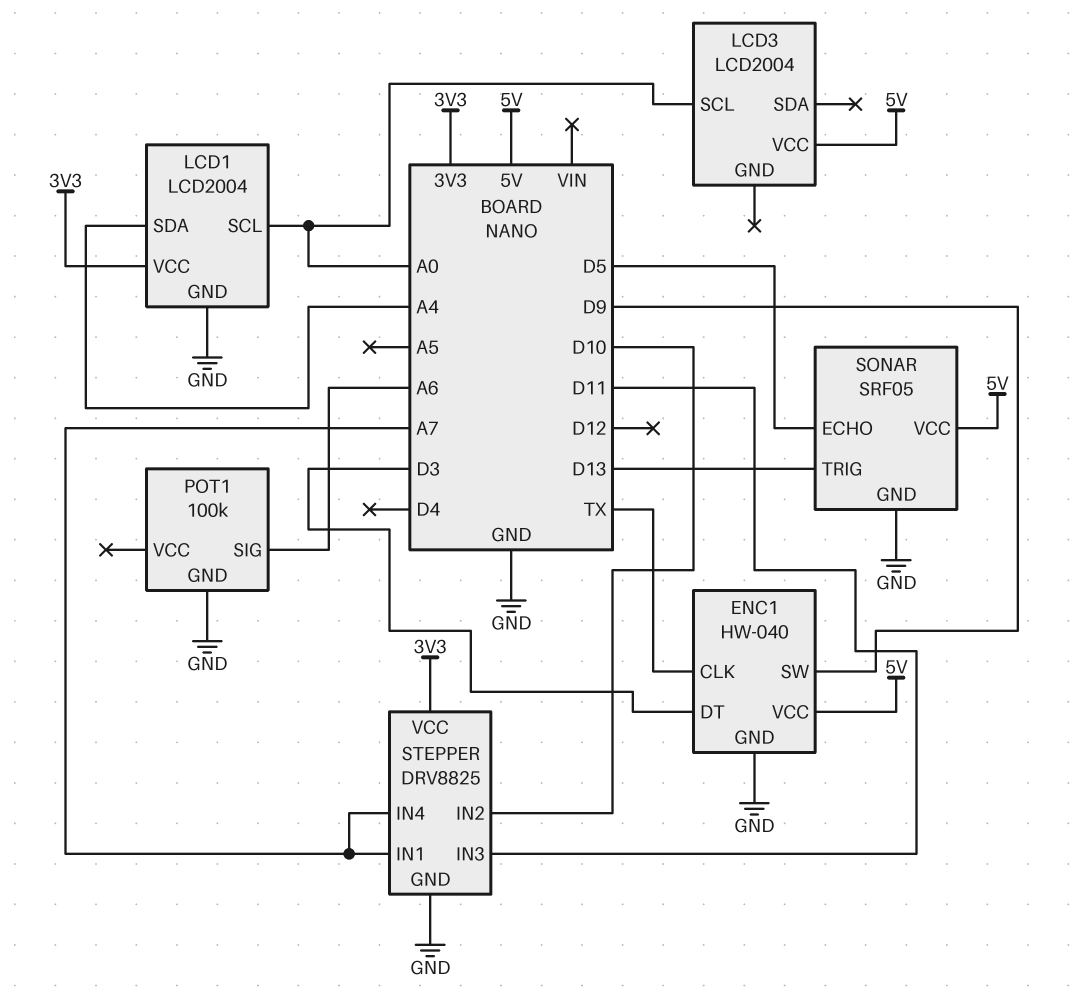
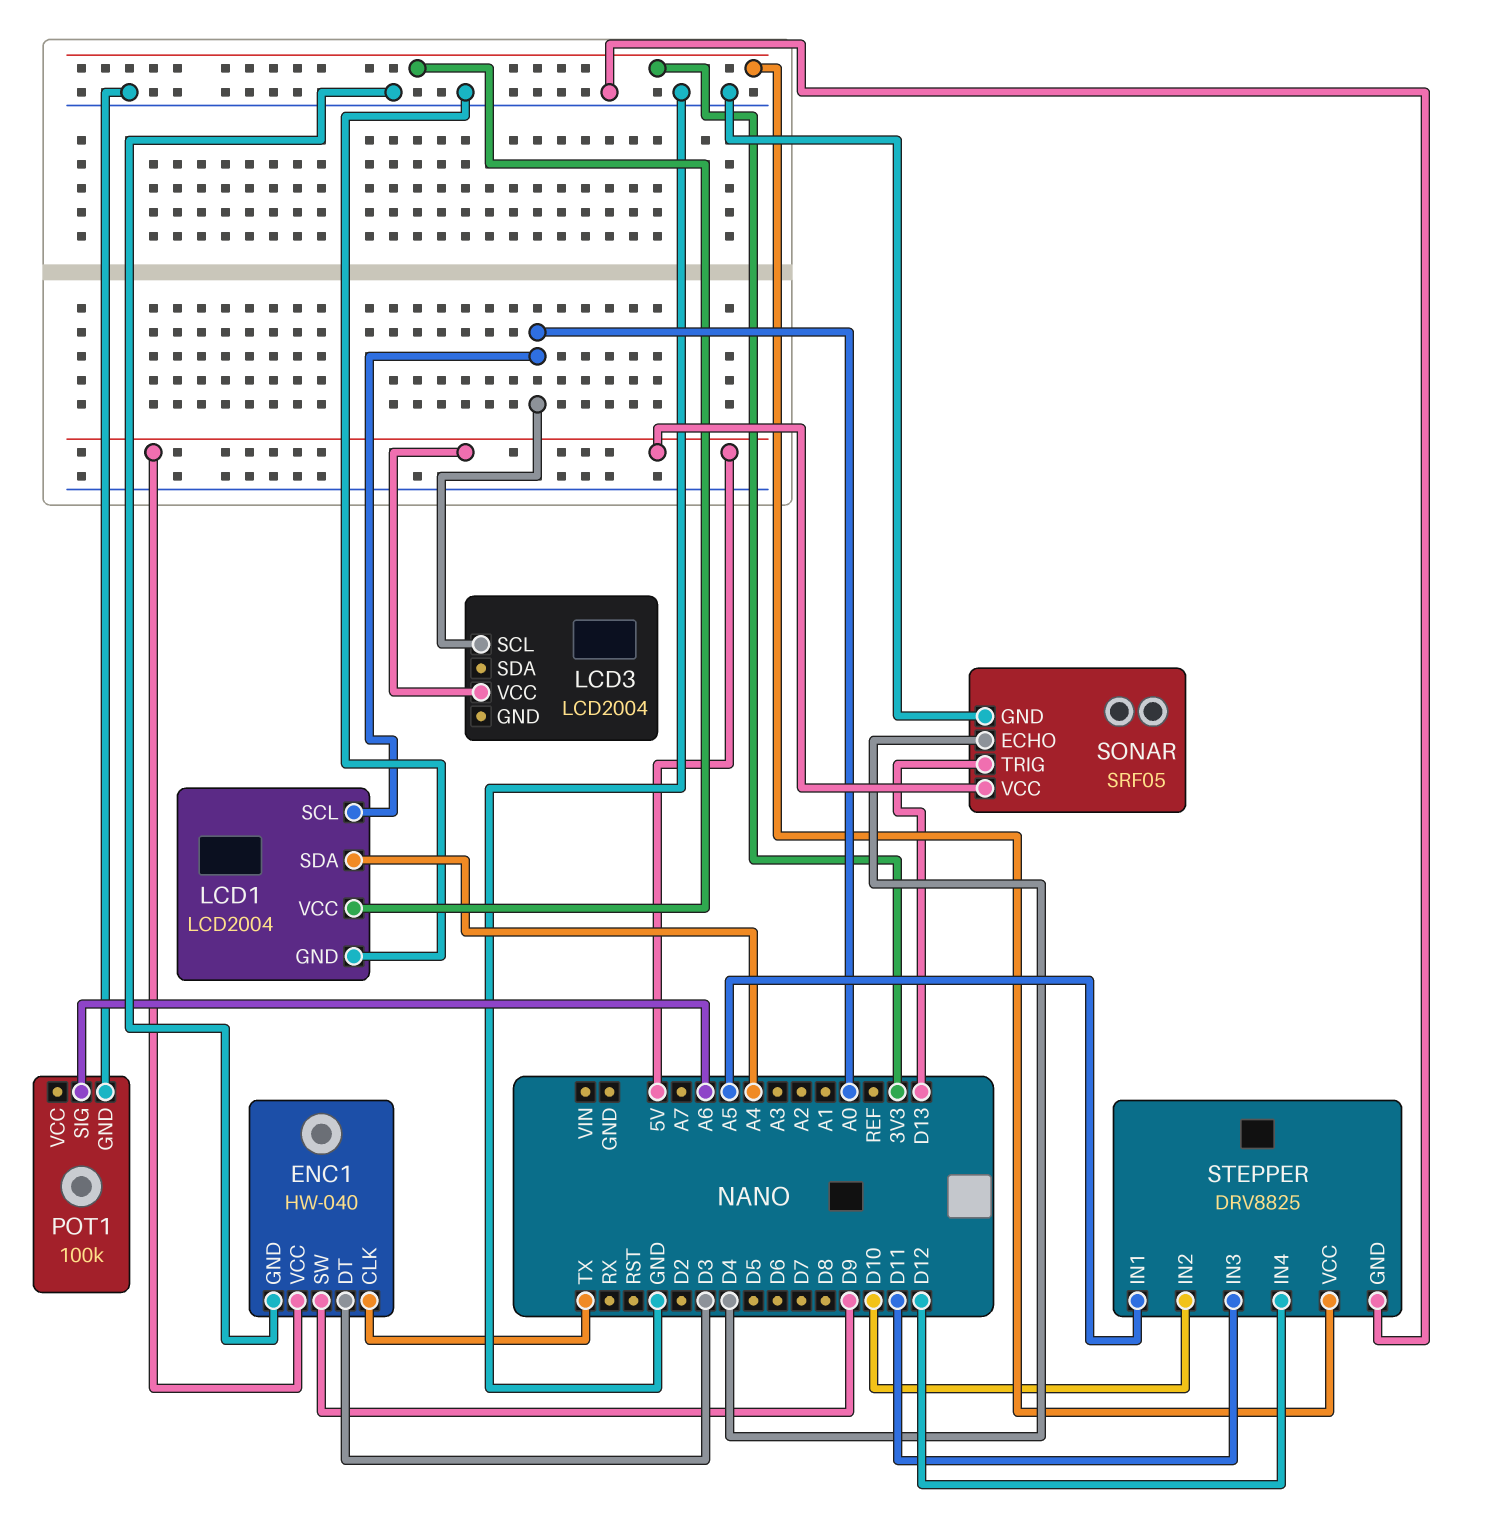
SONAR pin ECHO: D5 -> D4
STEPPER pin IN1: A7 -> A5
STEPPER pin IN4: A7 -> D12

